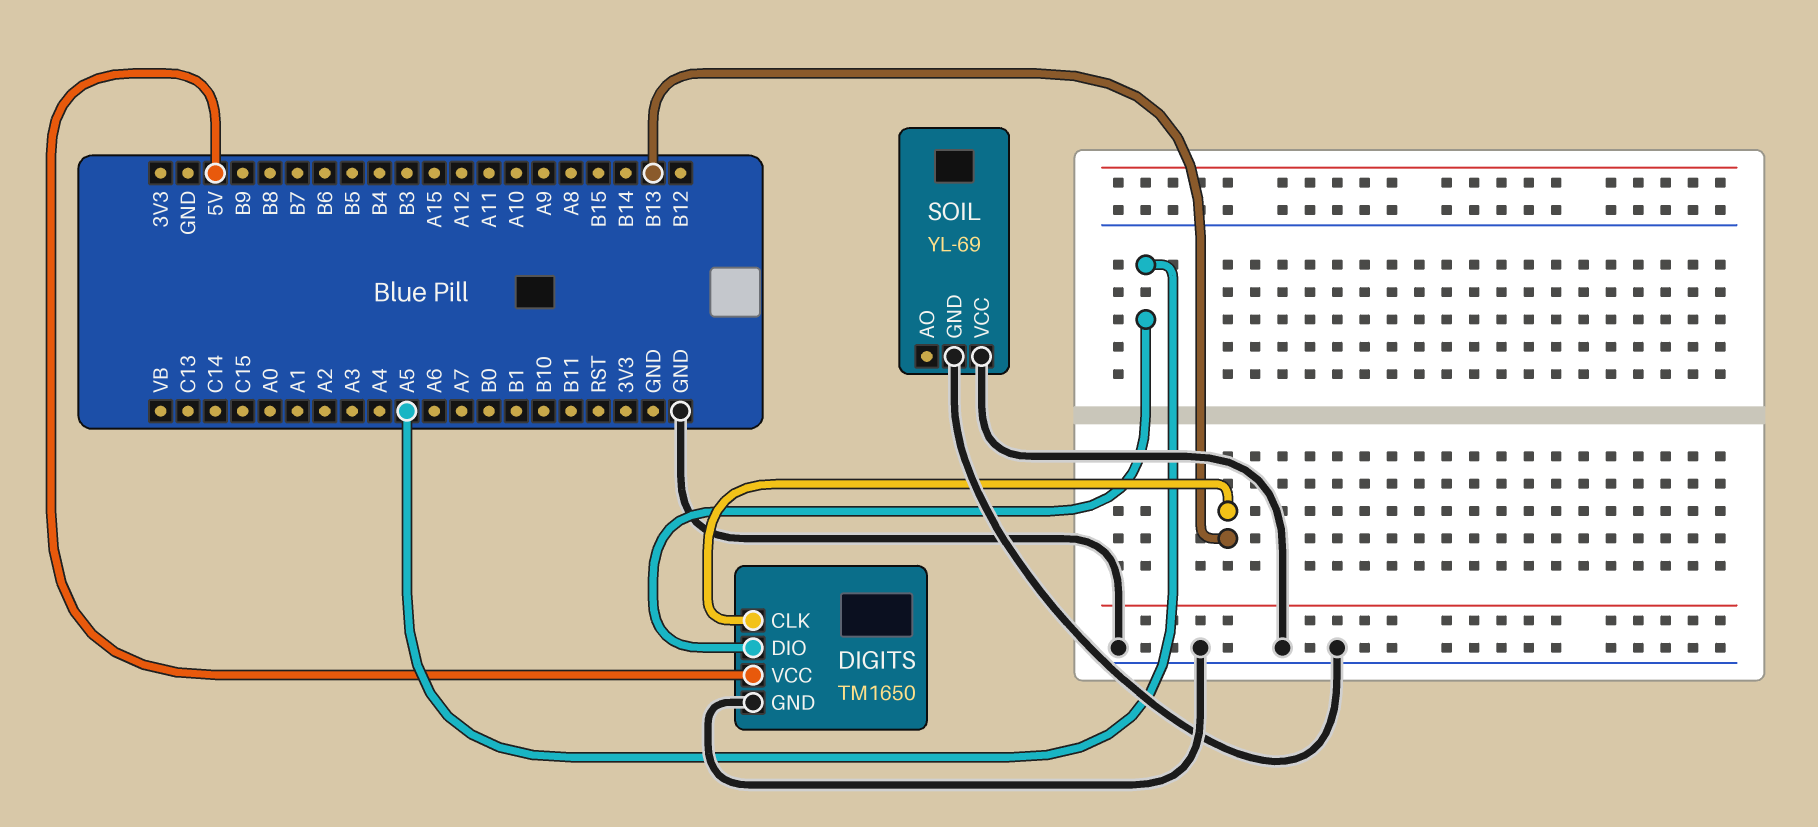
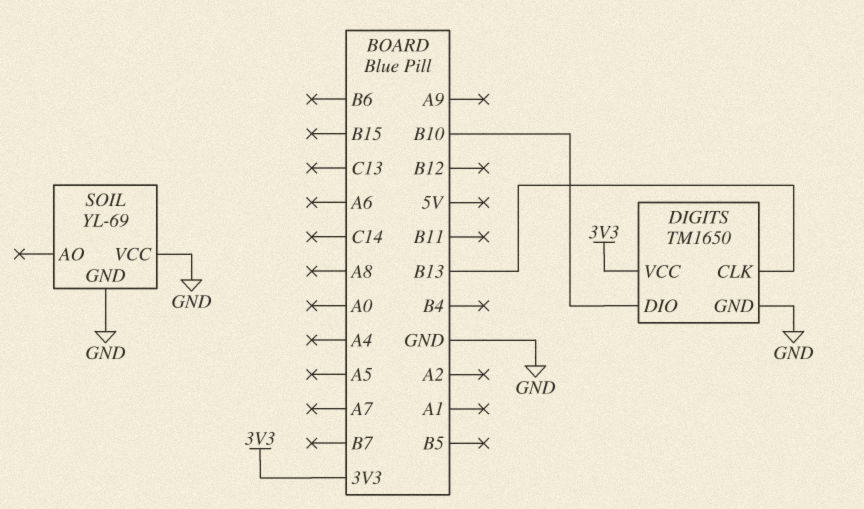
DIGITS pin DIO: A5 -> B10
DIGITS pin VCC: 5V -> 3V3

